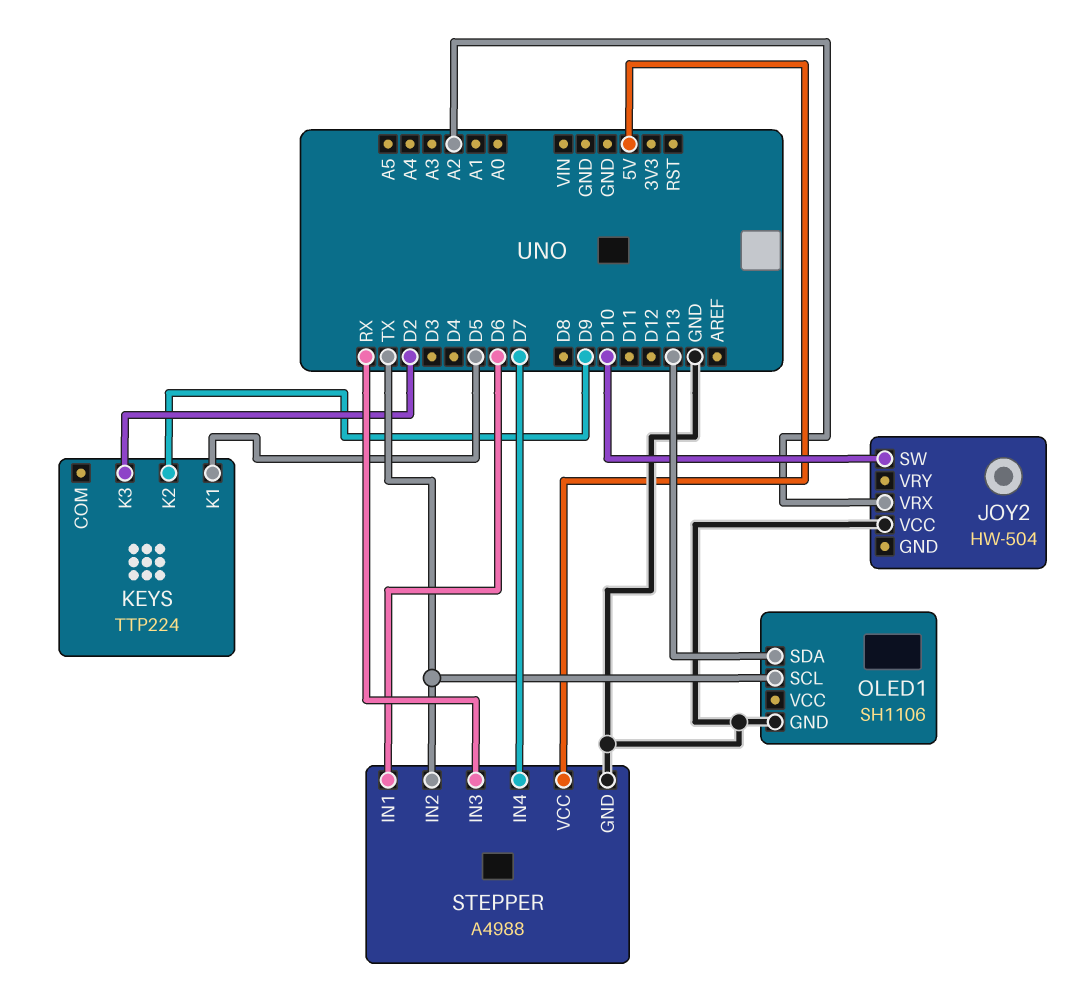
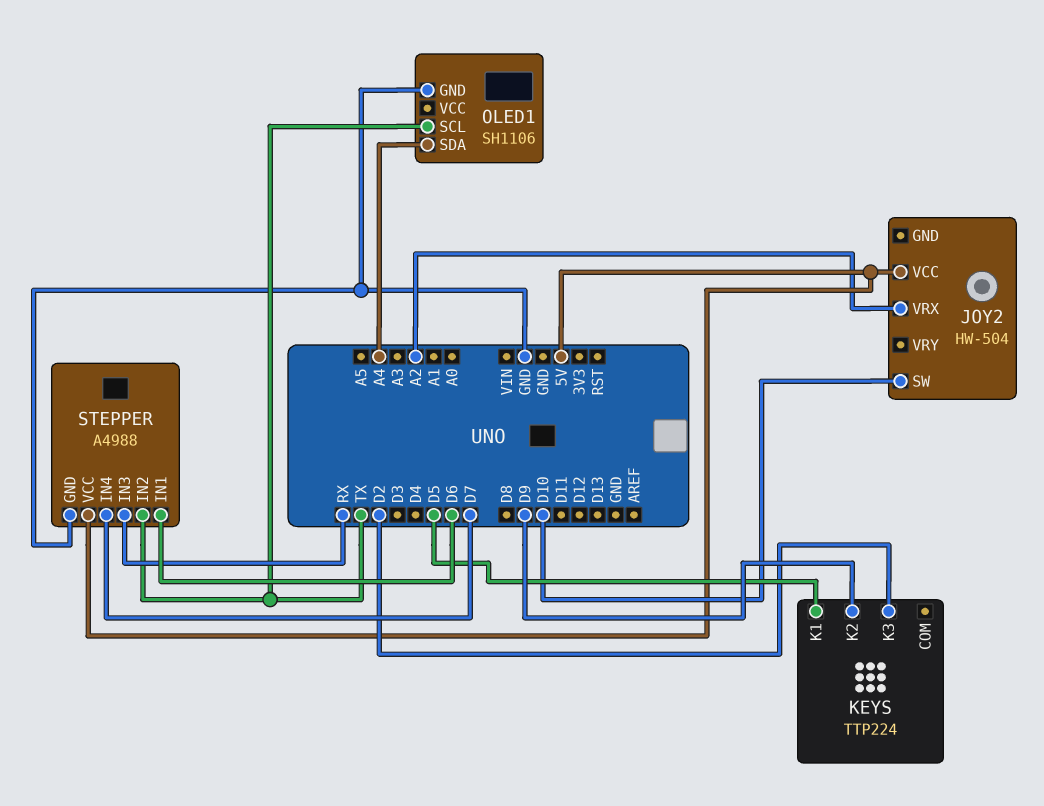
JOY2 pin VCC: GND -> 5V
OLED1 pin SDA: D13 -> A4

